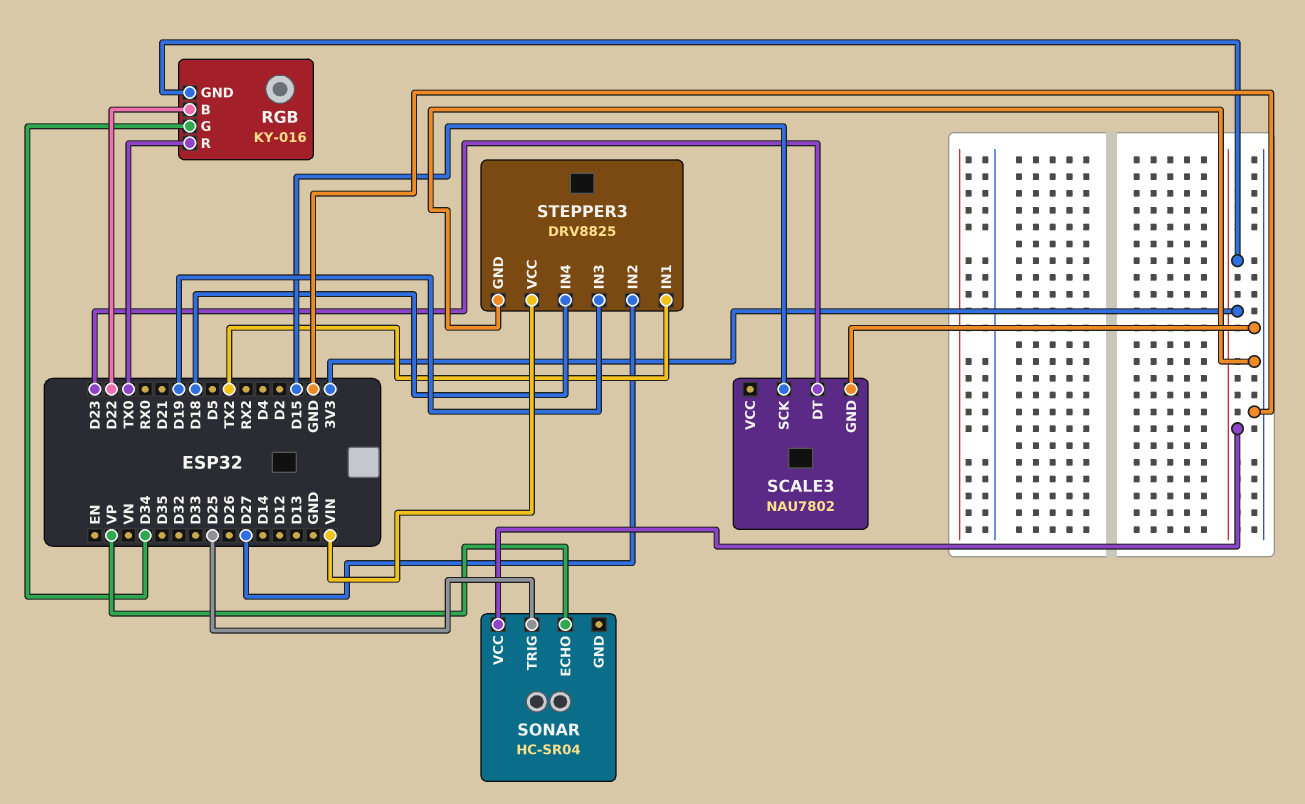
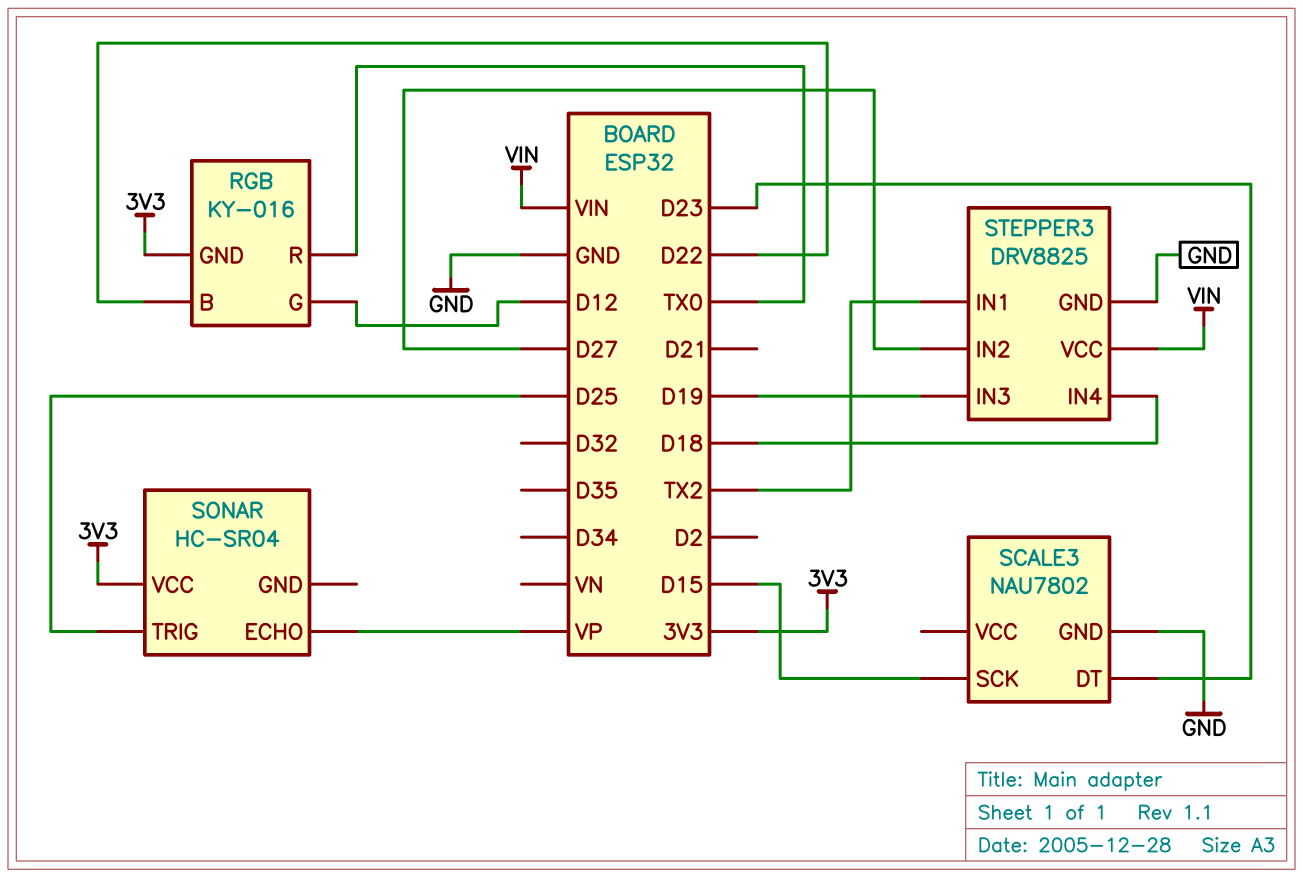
RGB pin G: D34 -> D12

